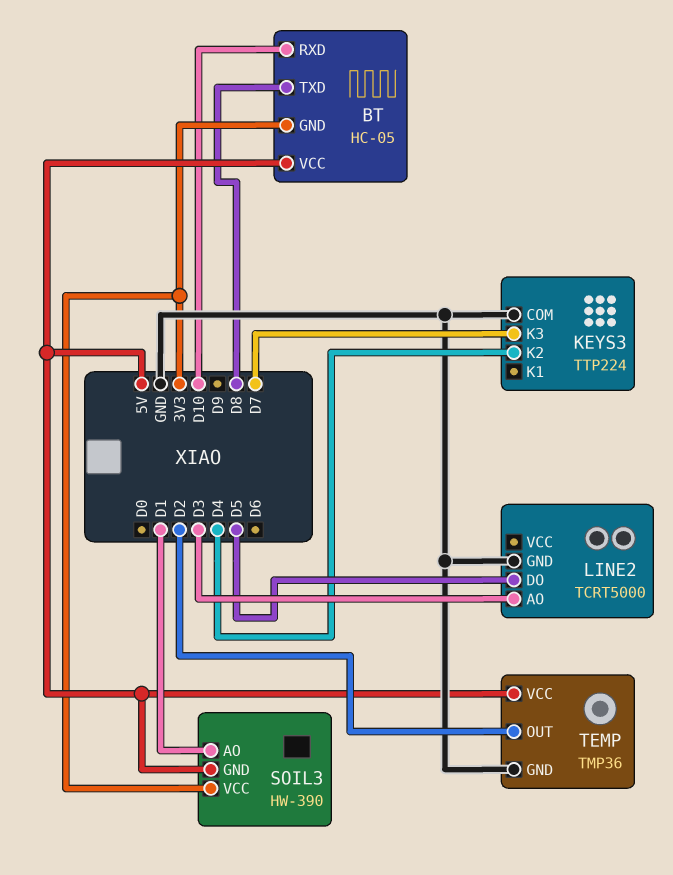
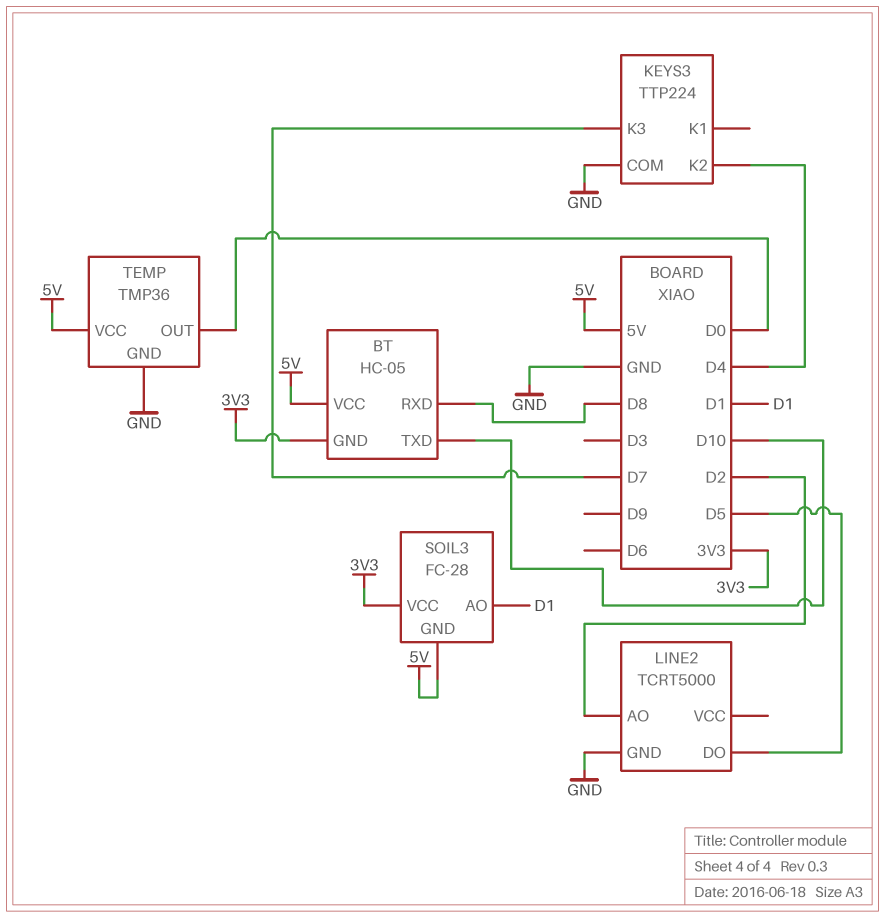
BT pin RXD: D10 -> D8
BT pin TXD: D8 -> D10
LINE2 pin AO: D3 -> D2
SOIL3: HW-390 -> FC-28
TEMP pin OUT: D2 -> D0

